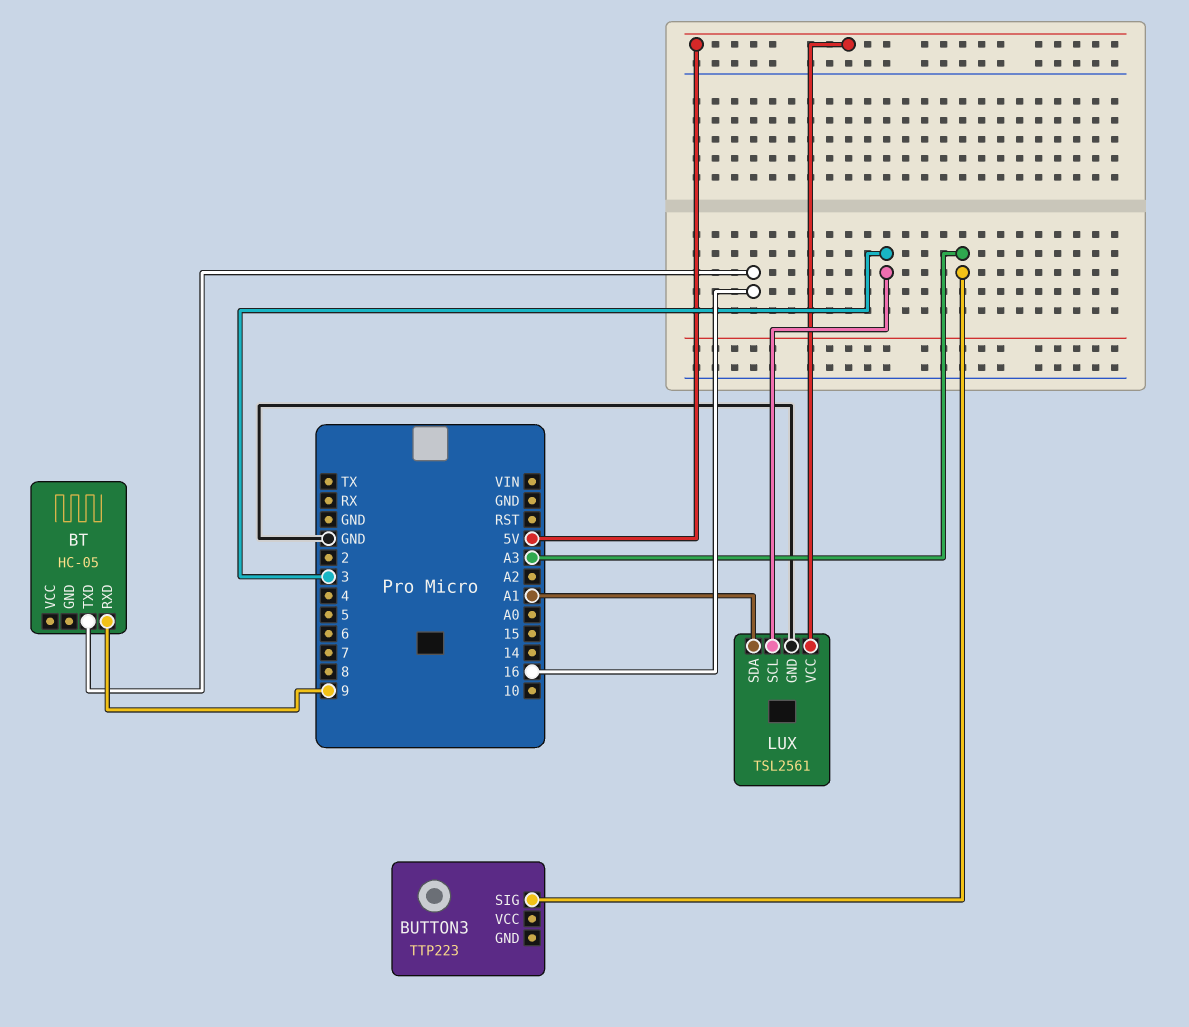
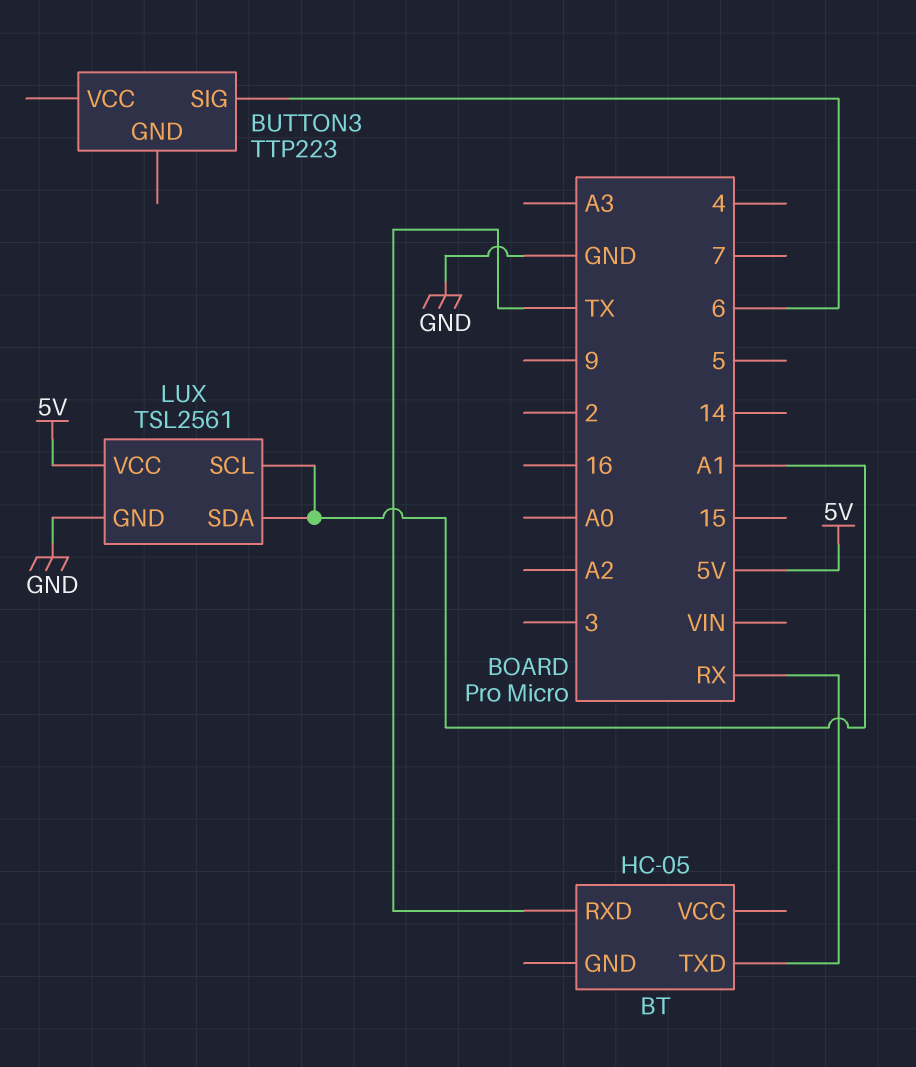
BT pin RXD: 9 -> TX
BT pin TXD: 16 -> RX
BUTTON3 pin SIG: A3 -> 6
LUX pin SCL: 3 -> A1

